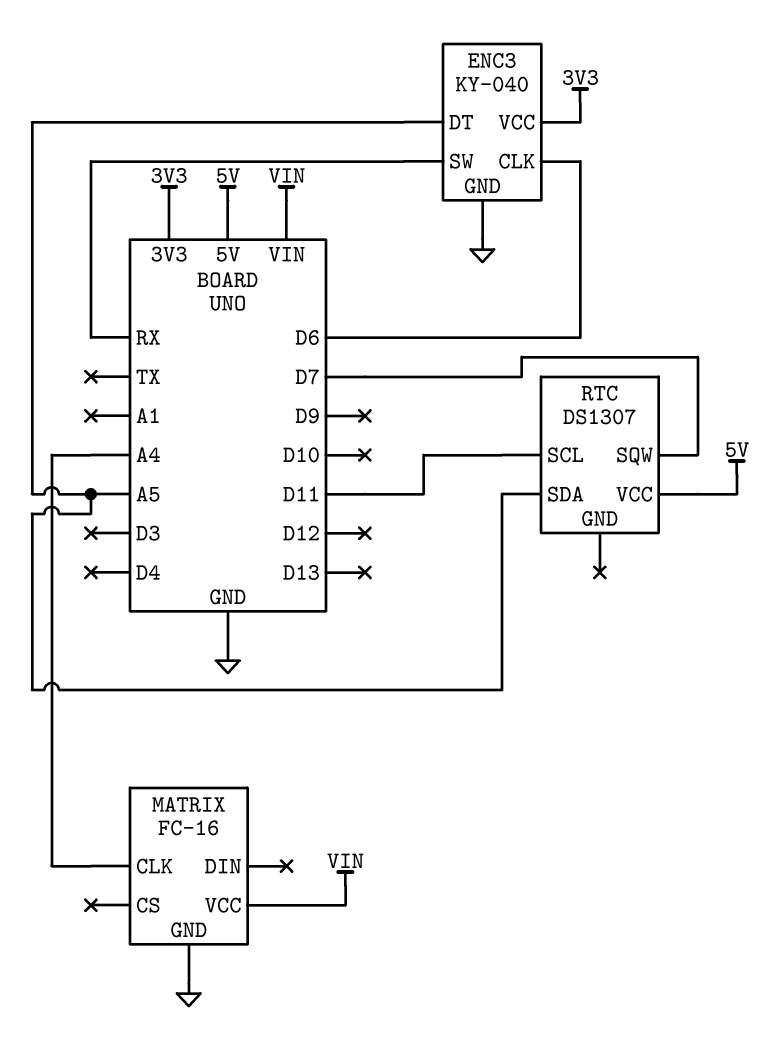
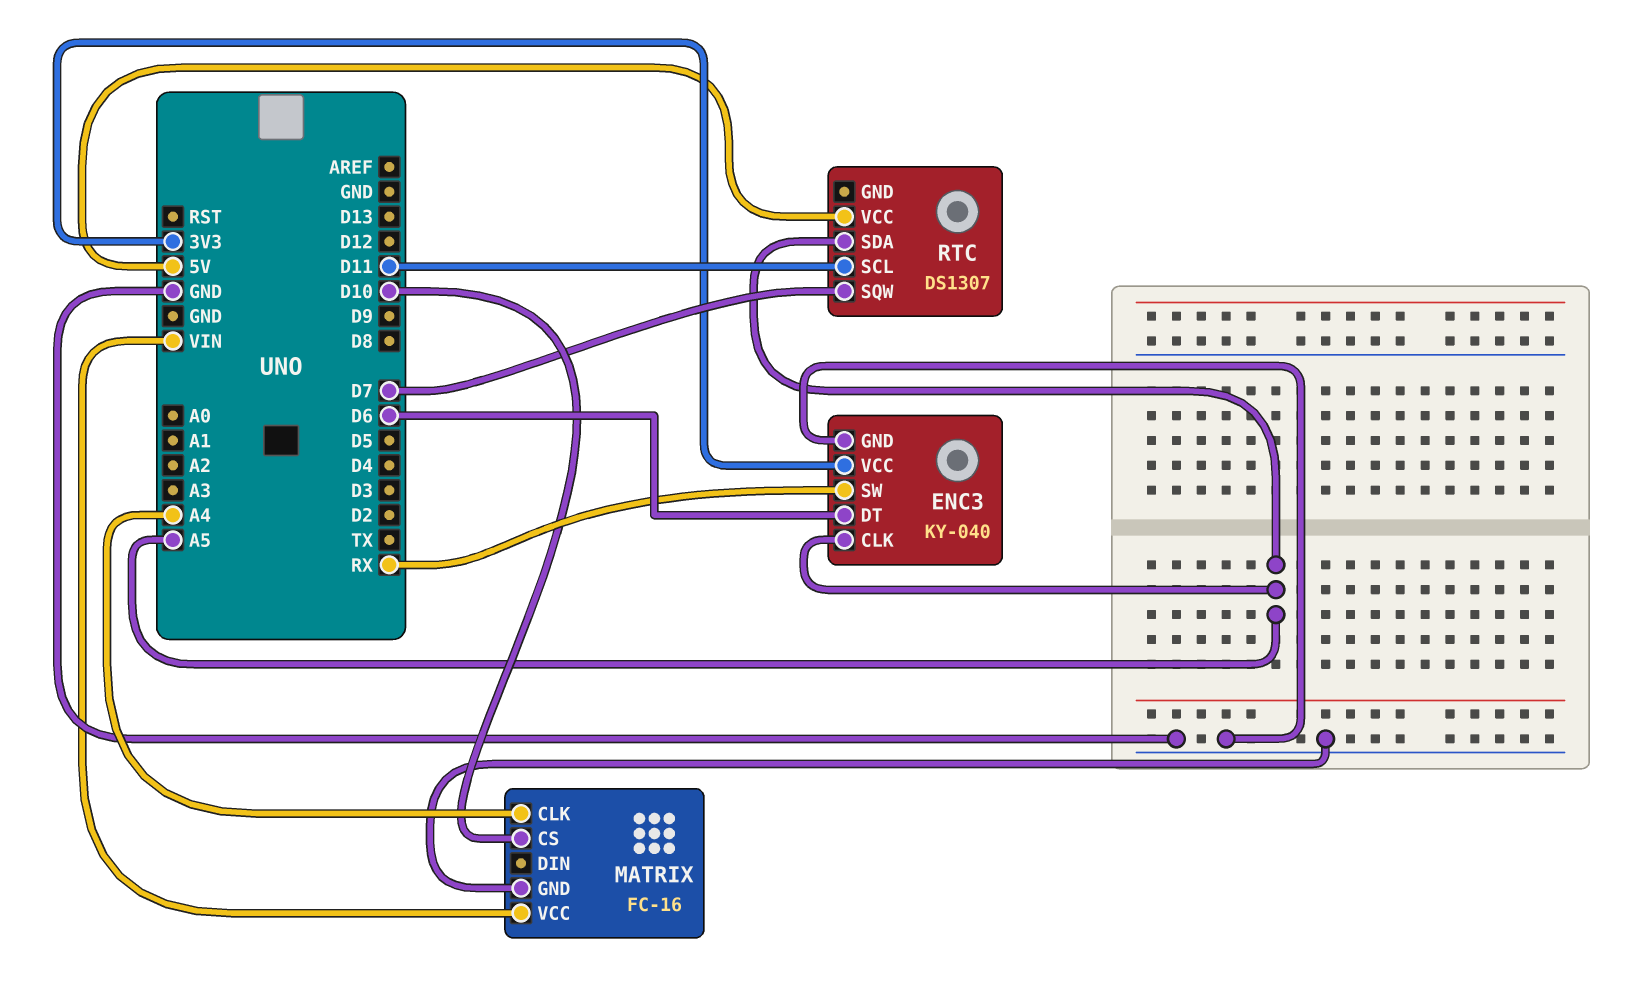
ENC3 pin CLK: D6 -> A5
ENC3 pin DT: A5 -> D6
MATRIX pin CS: none -> D10

